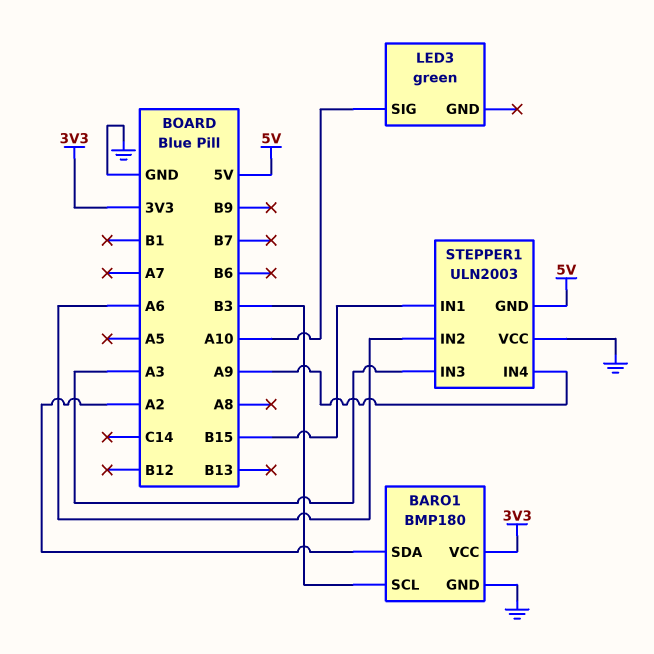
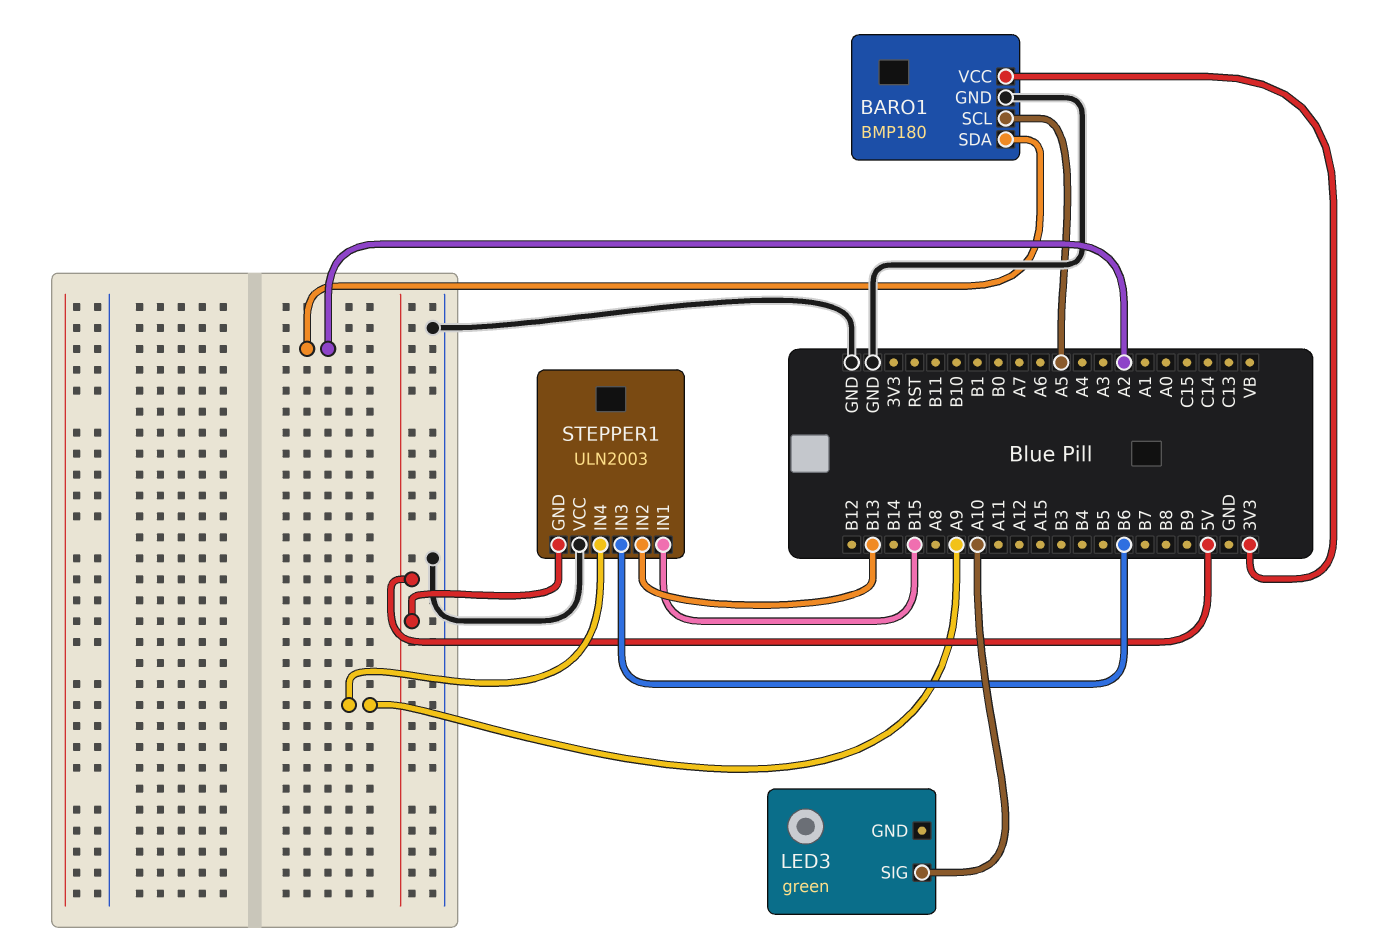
BARO1 pin SCL: B3 -> A5
STEPPER1 pin IN2: A6 -> B13
STEPPER1 pin IN3: A3 -> B6

